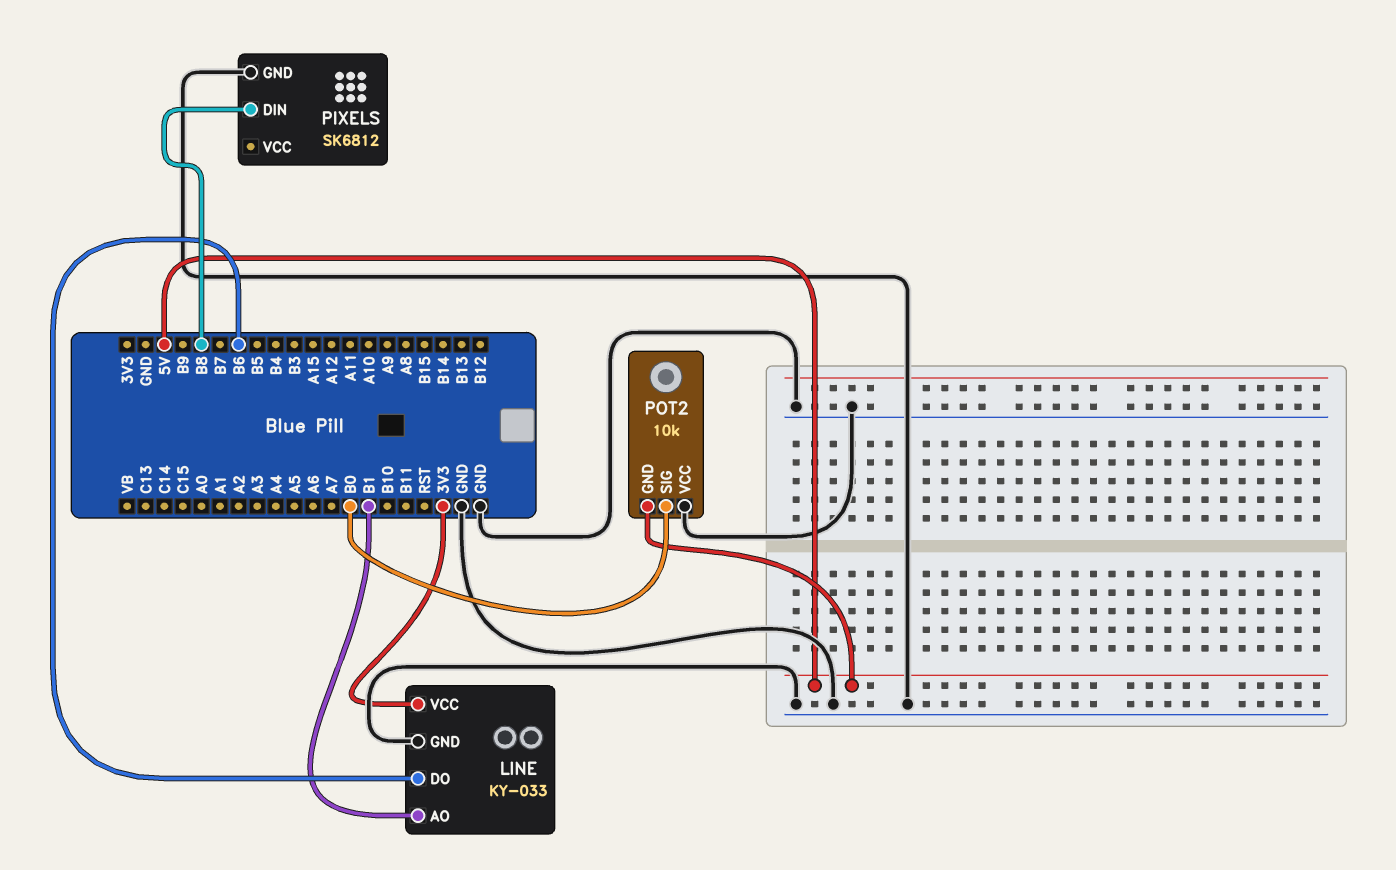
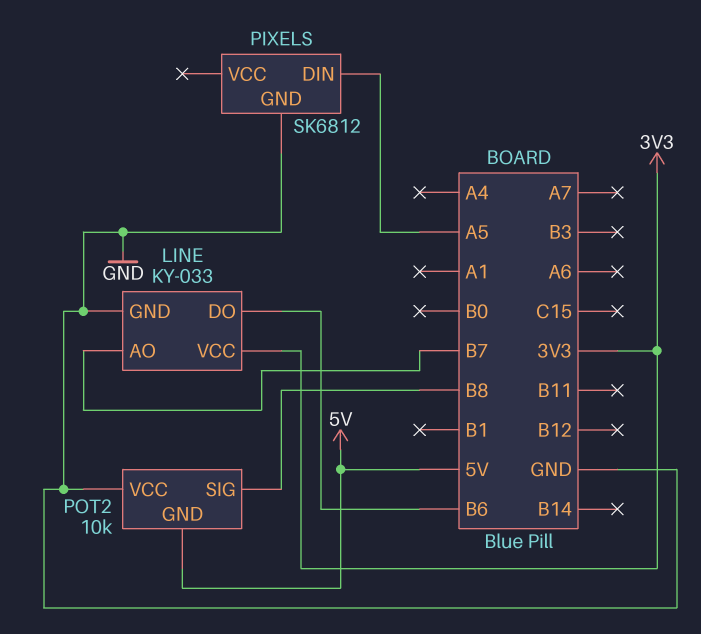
LINE pin AO: B1 -> B7
PIXELS pin DIN: B8 -> A5
POT2 pin SIG: B0 -> B8

